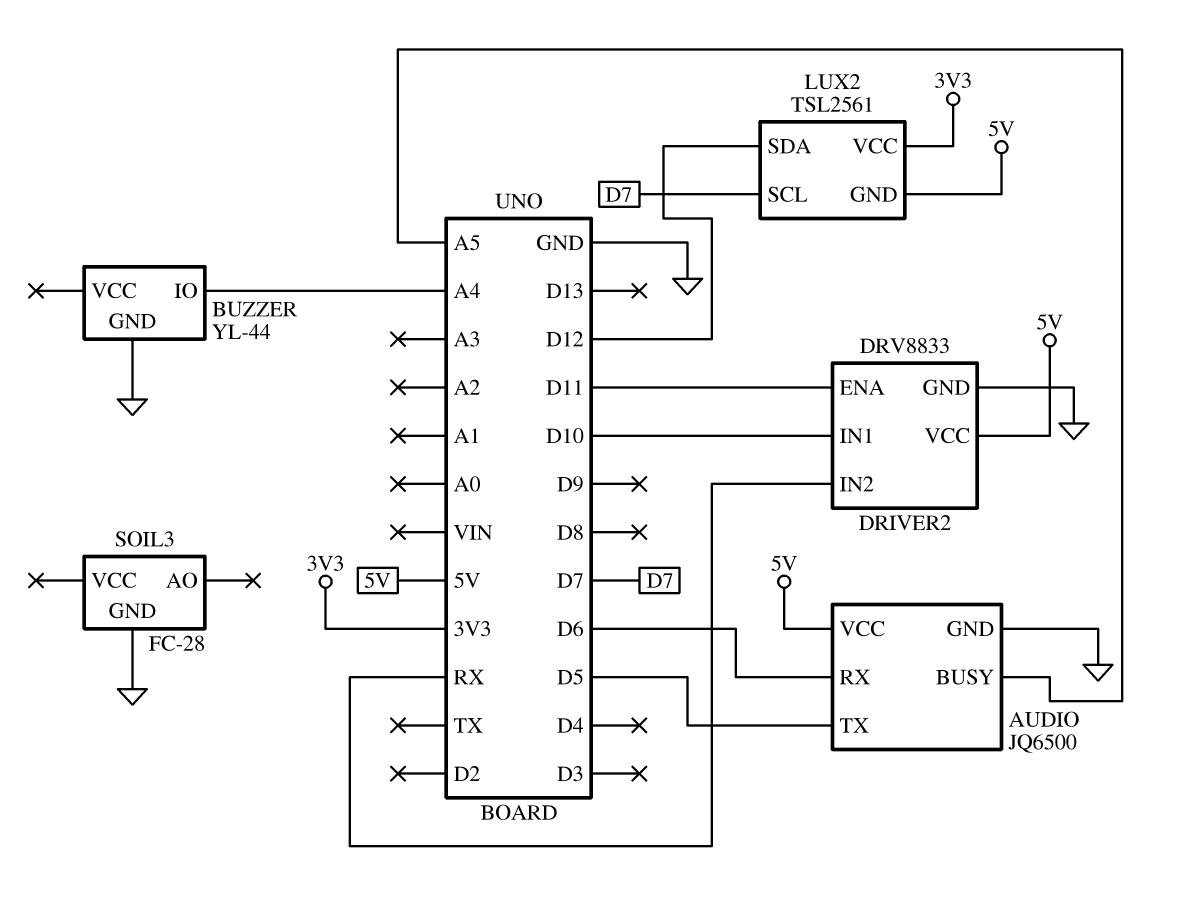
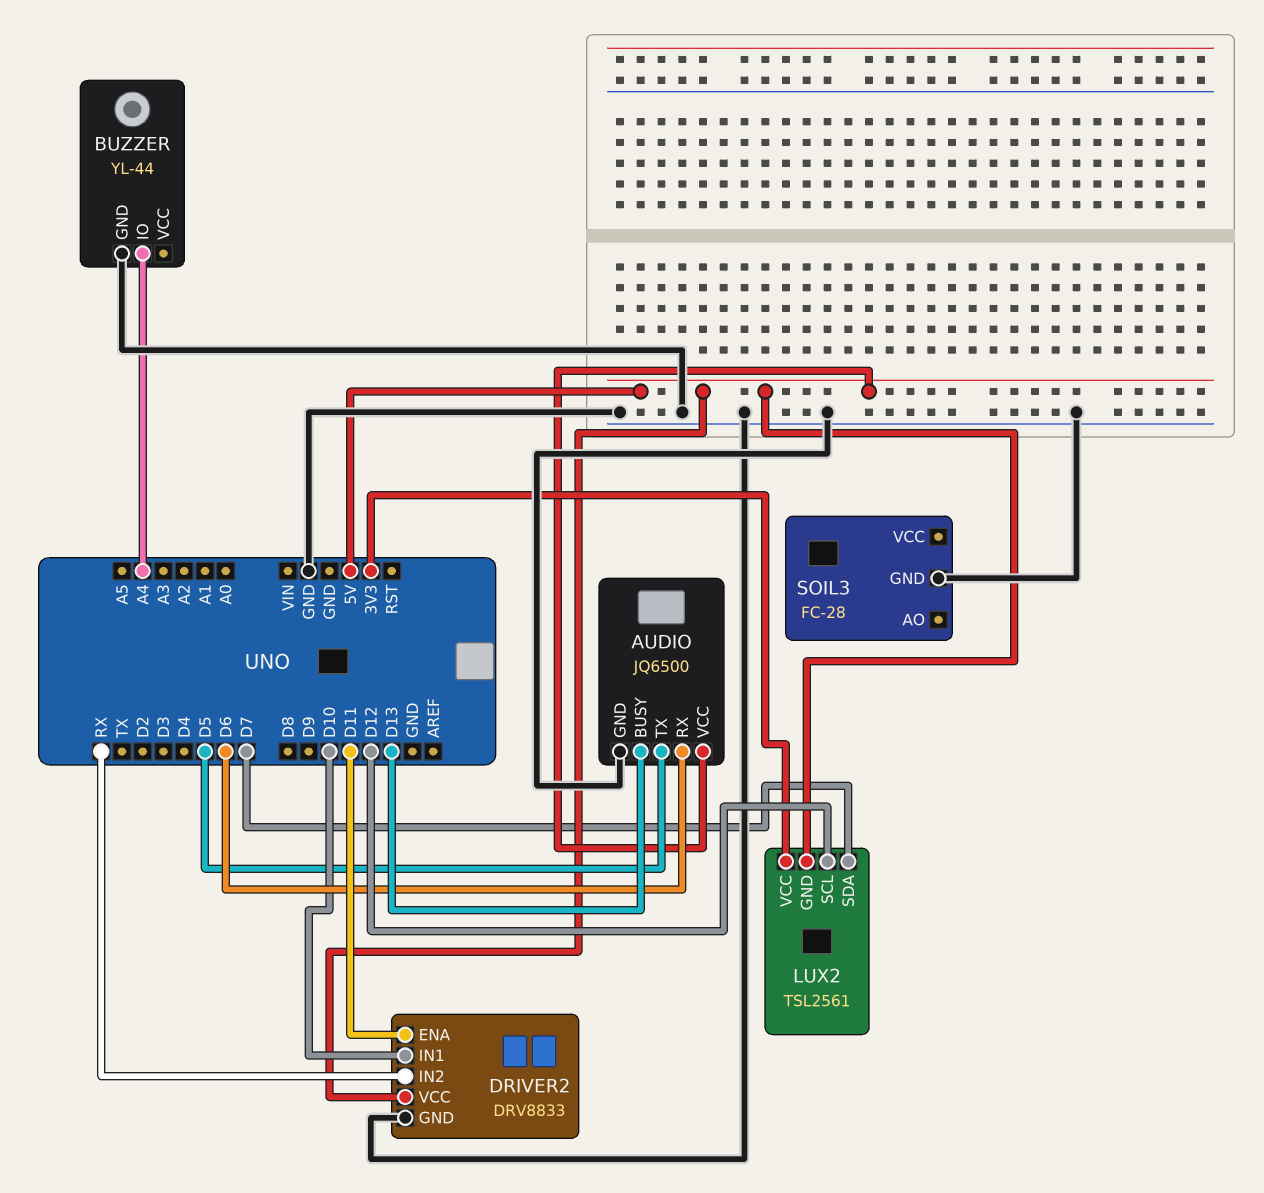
AUDIO pin BUSY: A5 -> D13
LUX2 pin SCL: D7 -> D12
LUX2 pin SDA: D12 -> D7

